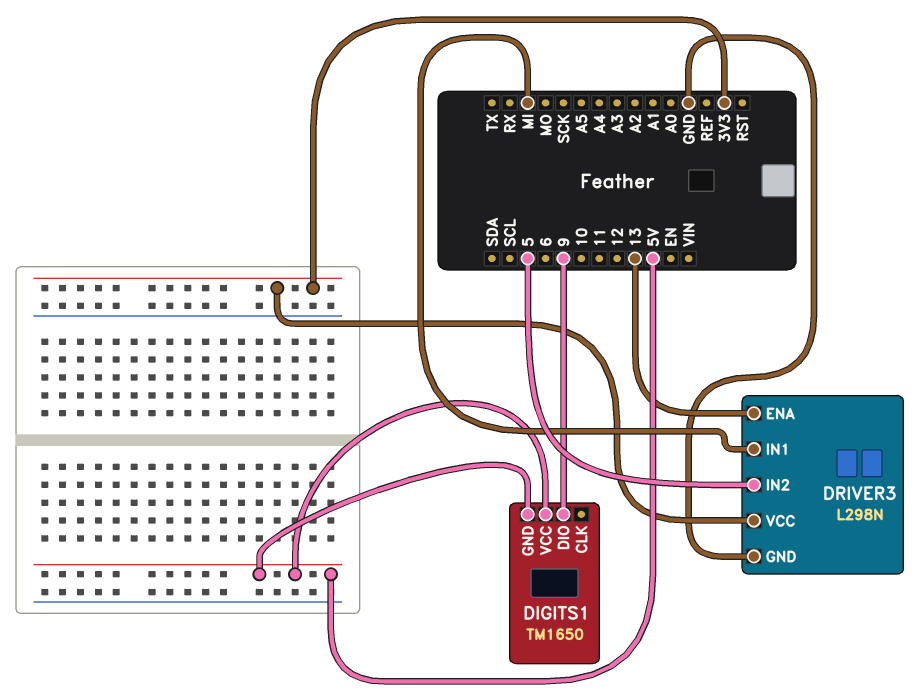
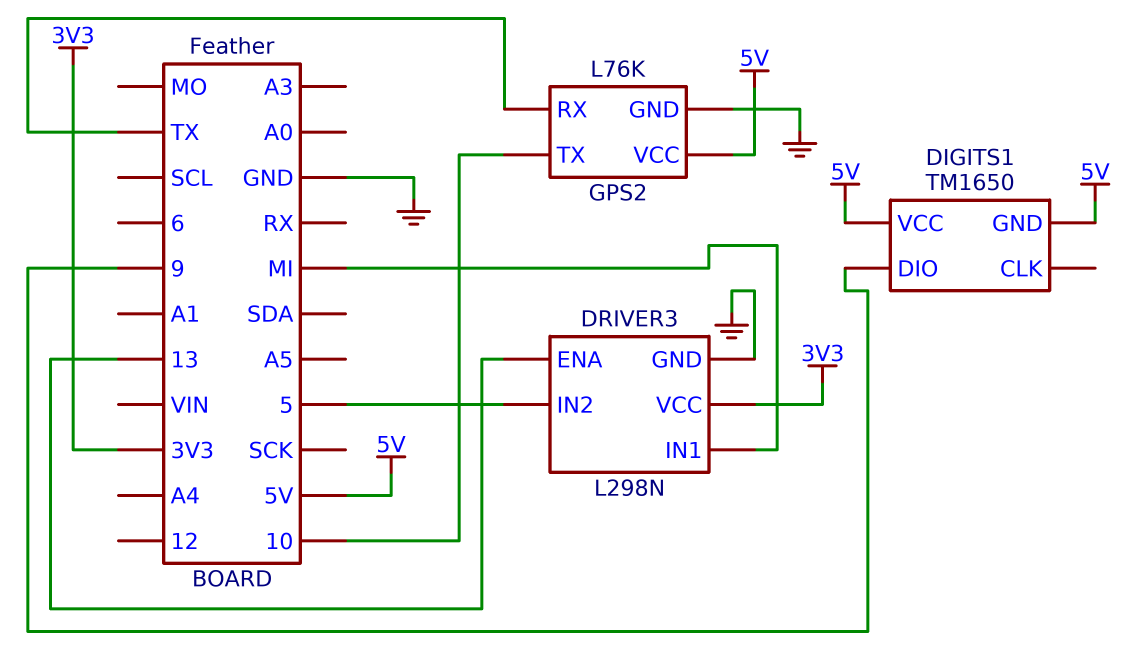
GPS2: none -> L76K
GPS2 pin GND: none -> GND
GPS2 pin RX: none -> TX
GPS2 pin TX: none -> 10
GPS2 pin VCC: none -> 5V

